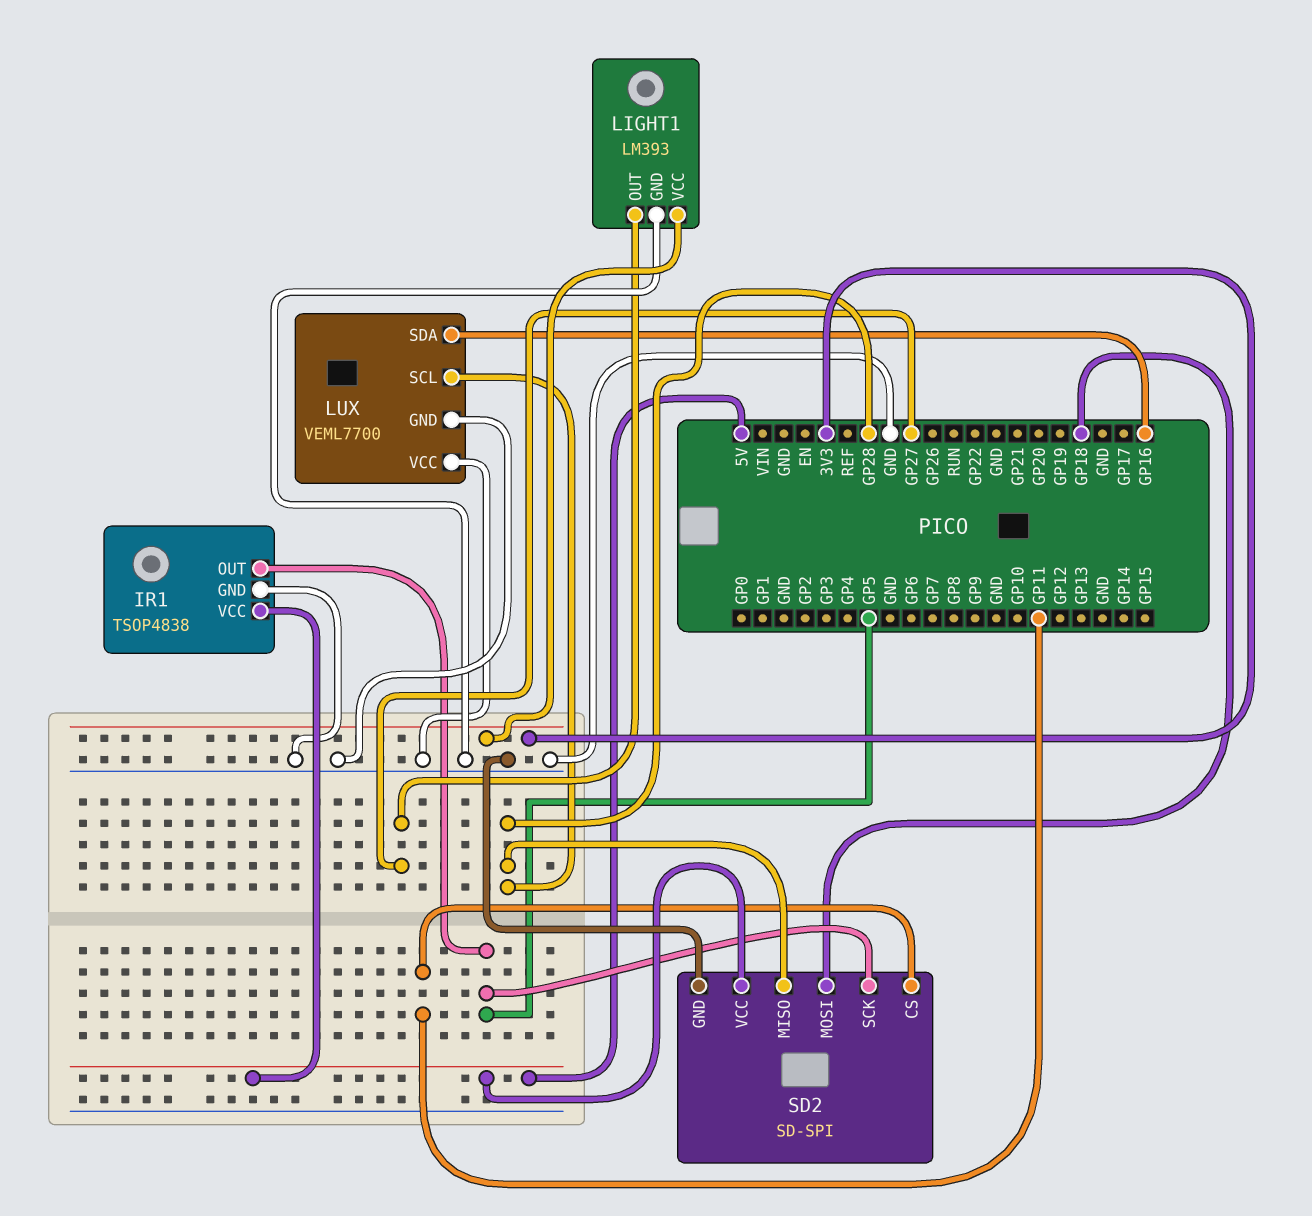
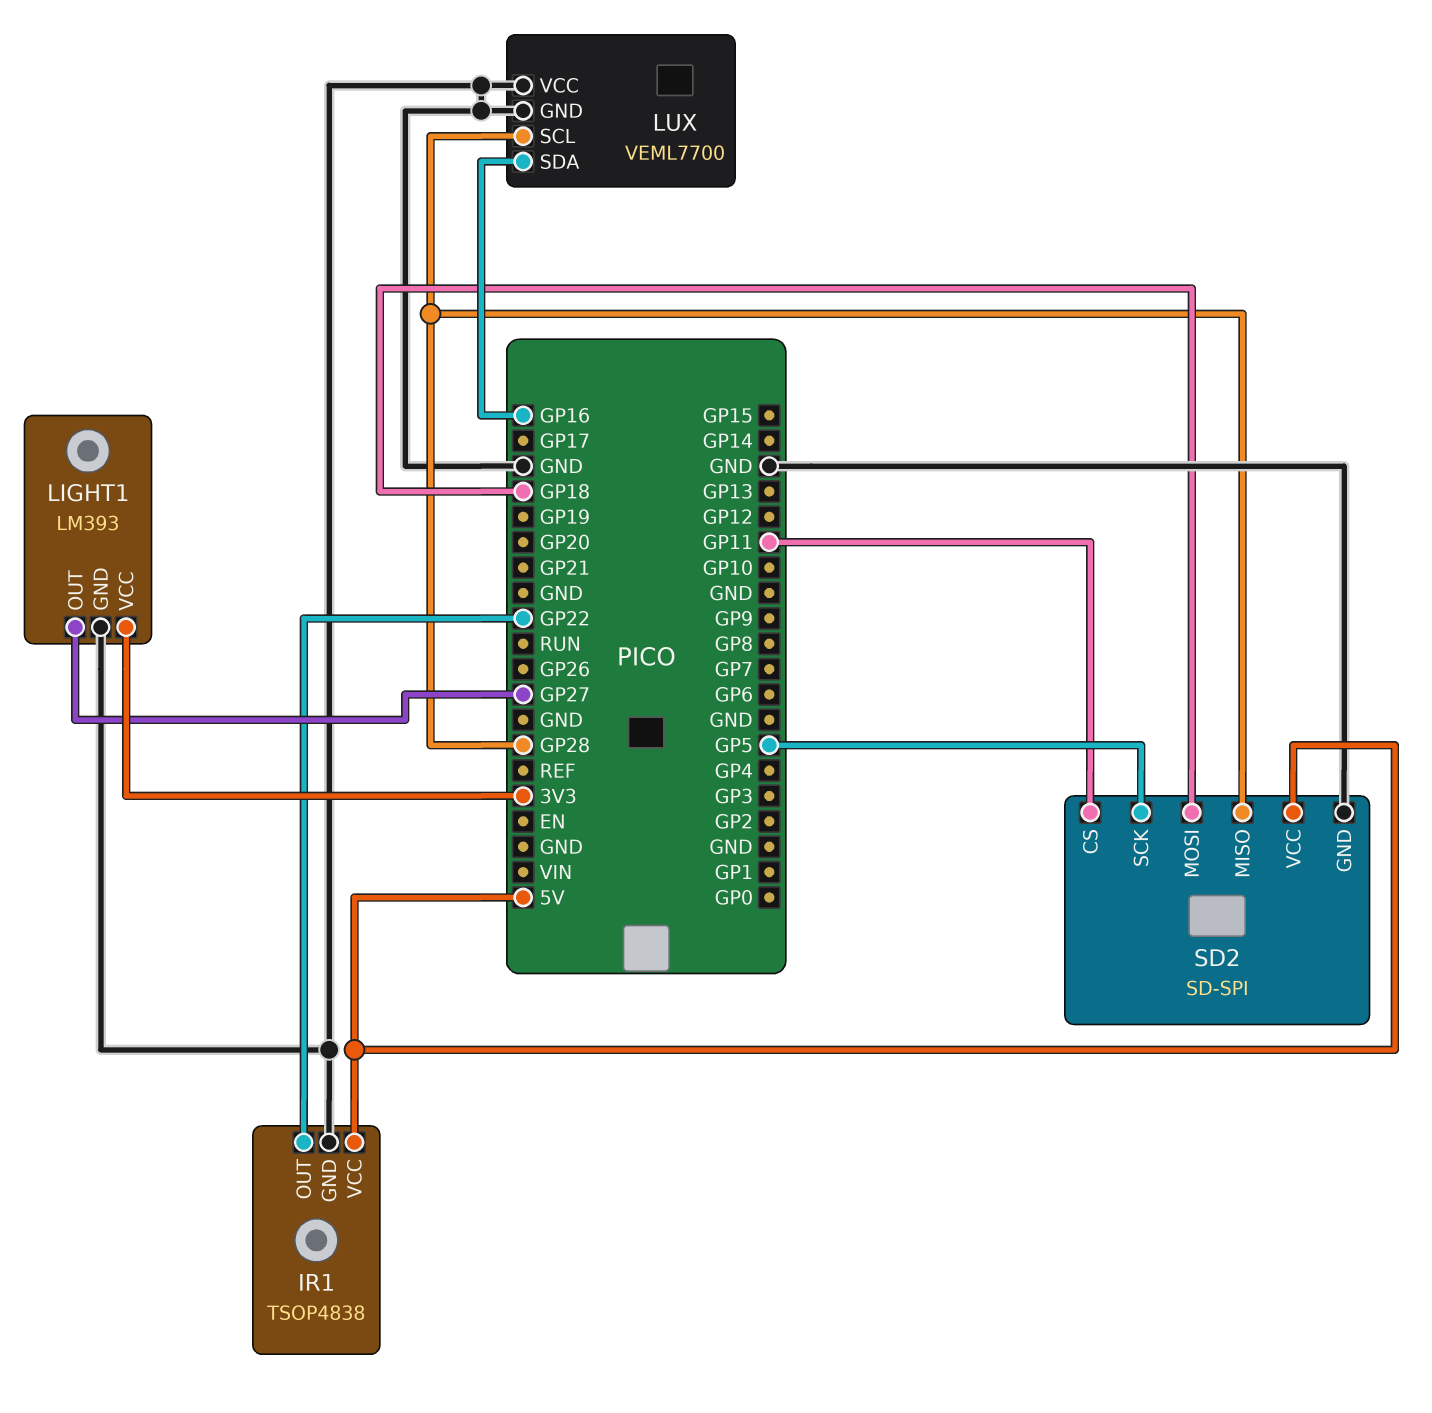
IR1 pin OUT: GP5 -> GP22

